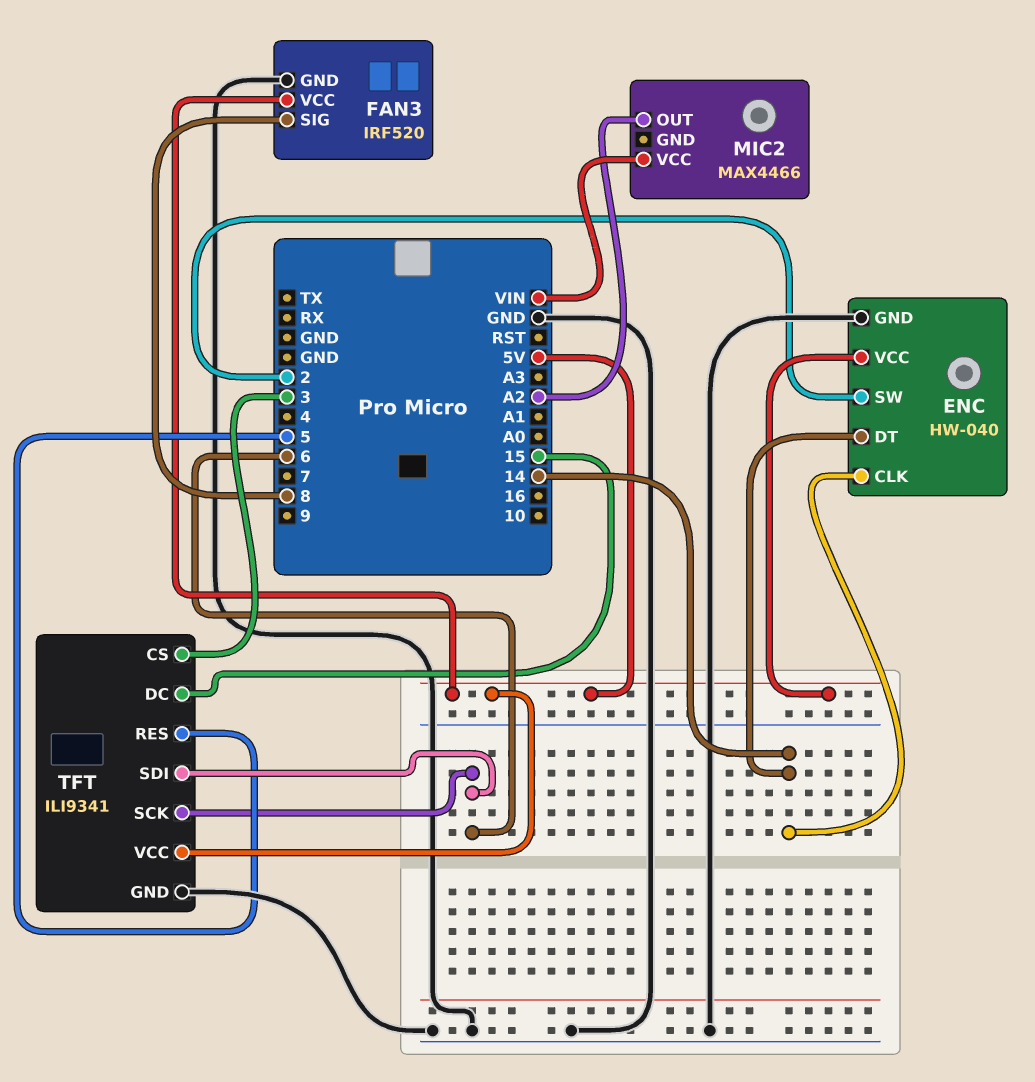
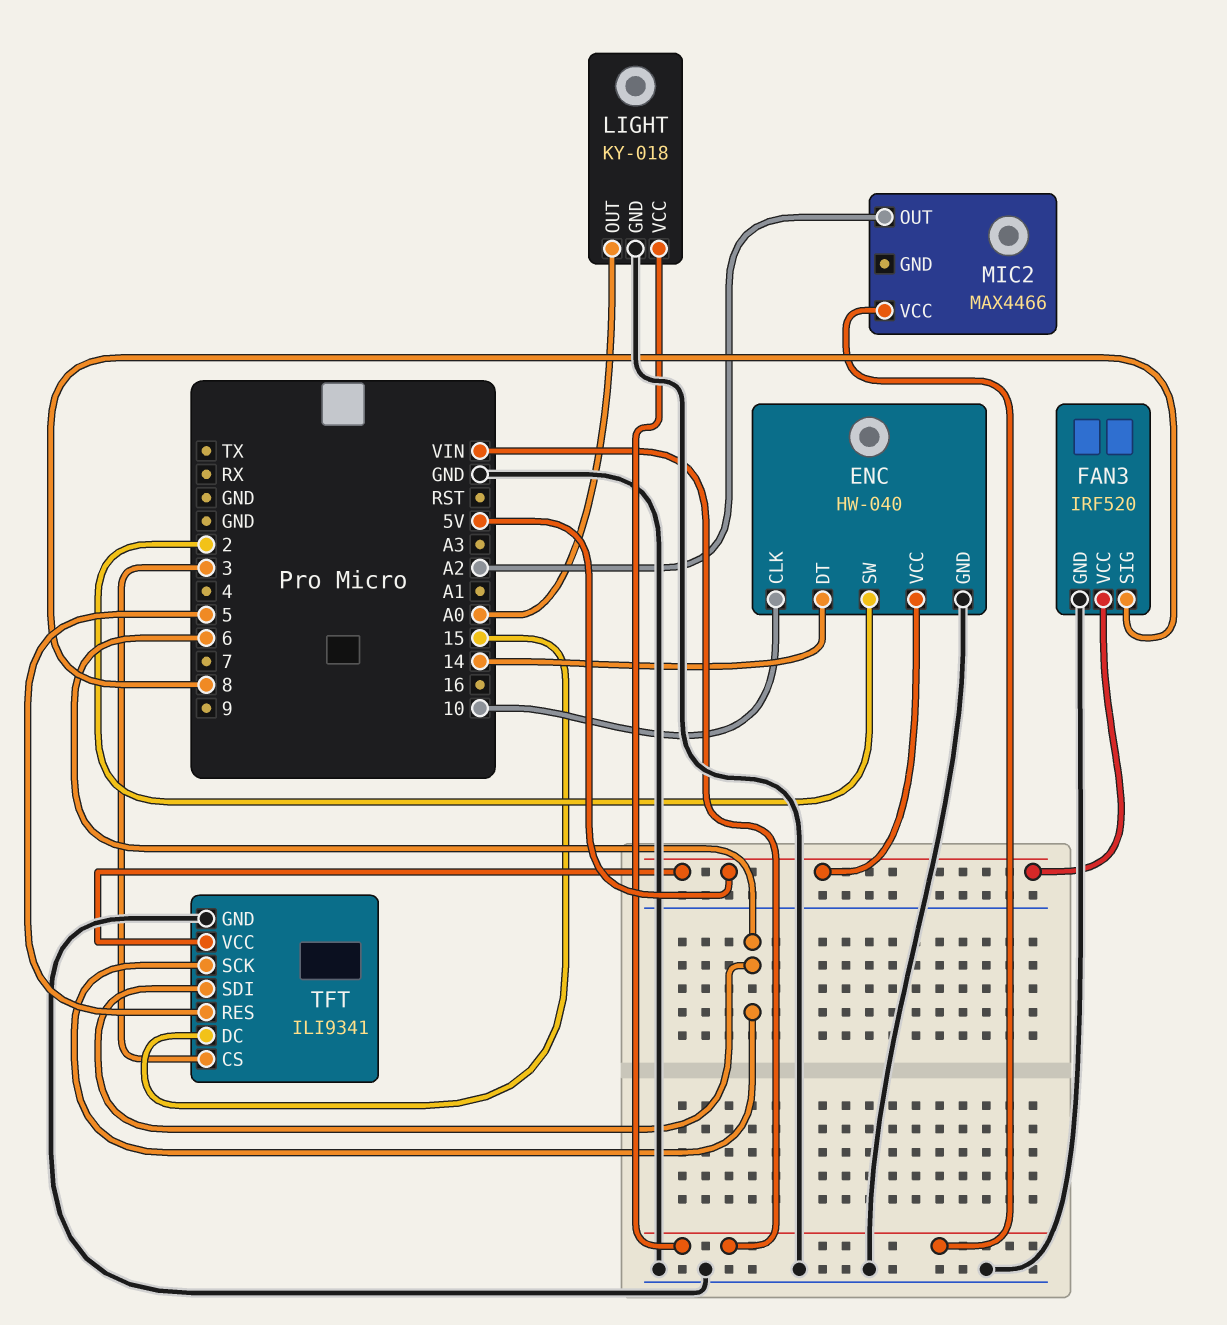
ENC pin CLK: 14 -> 10
LIGHT: none -> KY-018
LIGHT pin GND: none -> GND
LIGHT pin OUT: none -> A0
LIGHT pin VCC: none -> VIN

